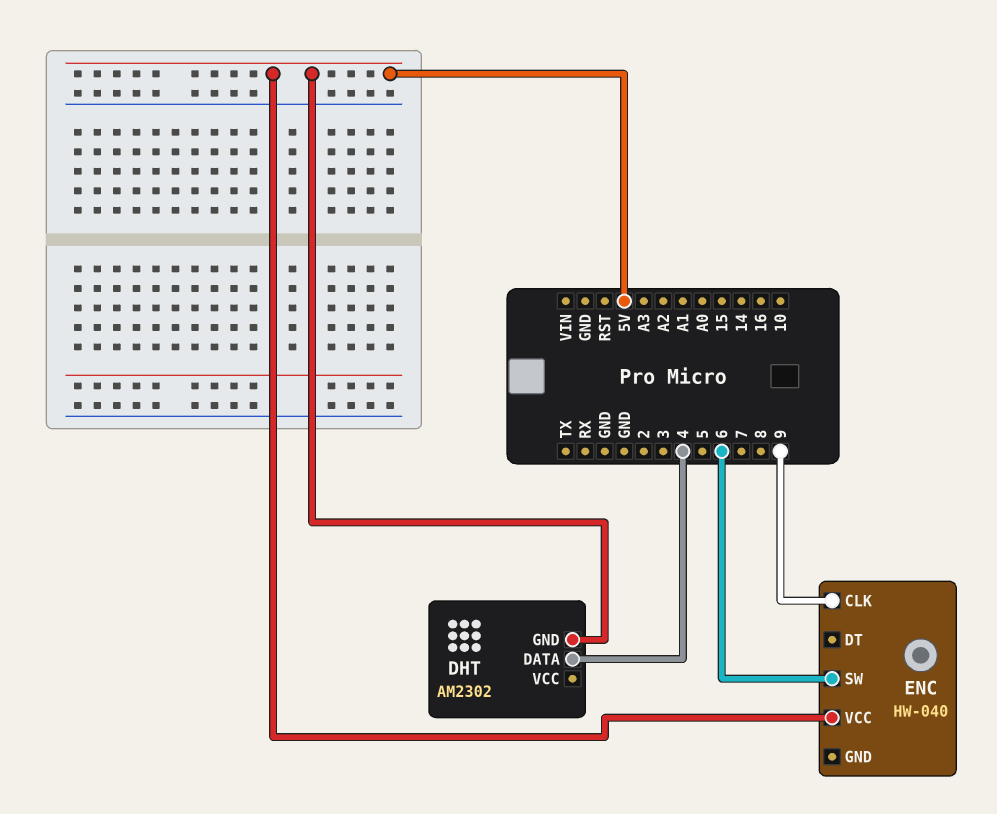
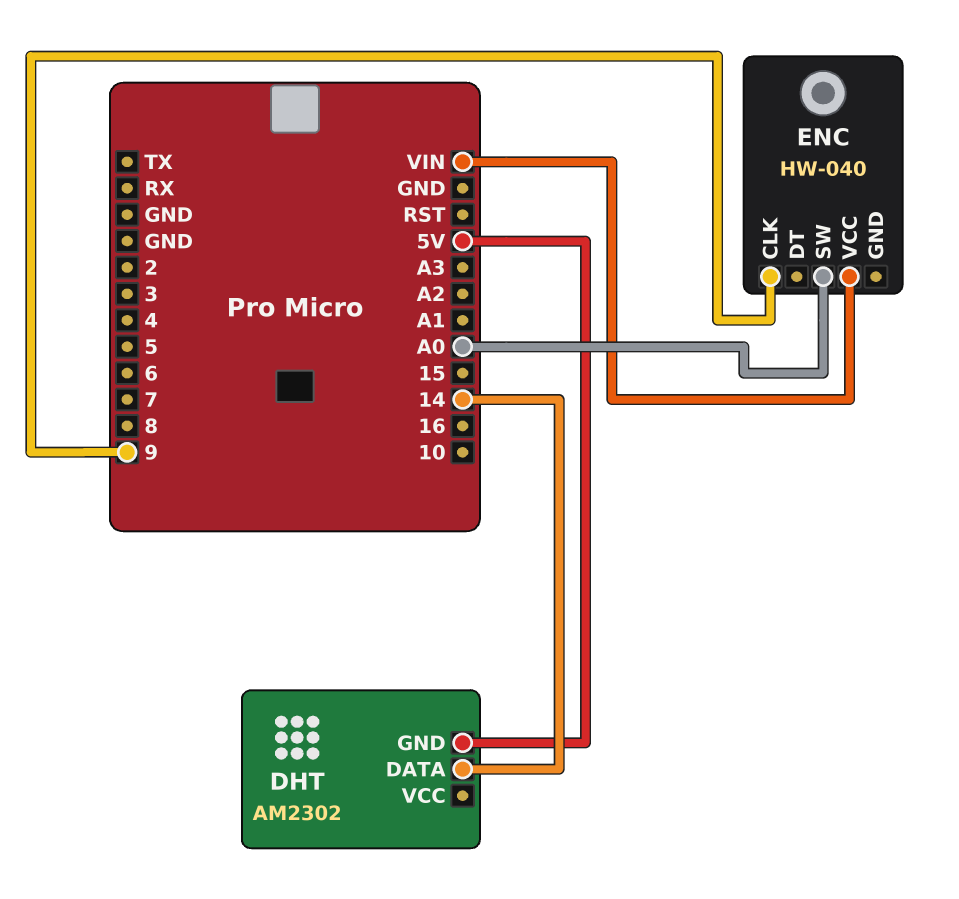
DHT pin DATA: 4 -> 14
ENC pin SW: 6 -> A0
ENC pin VCC: 5V -> VIN

